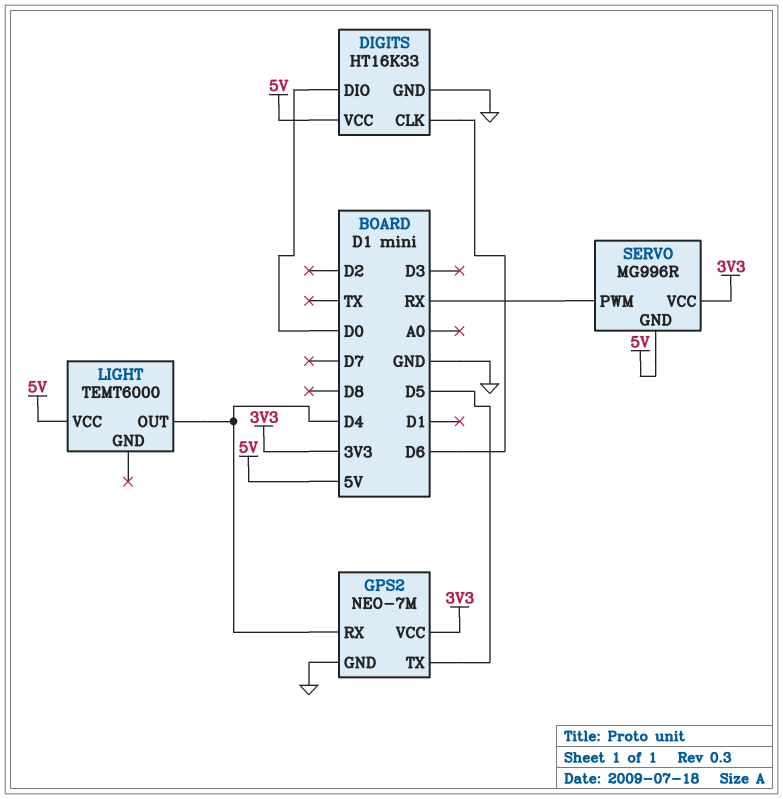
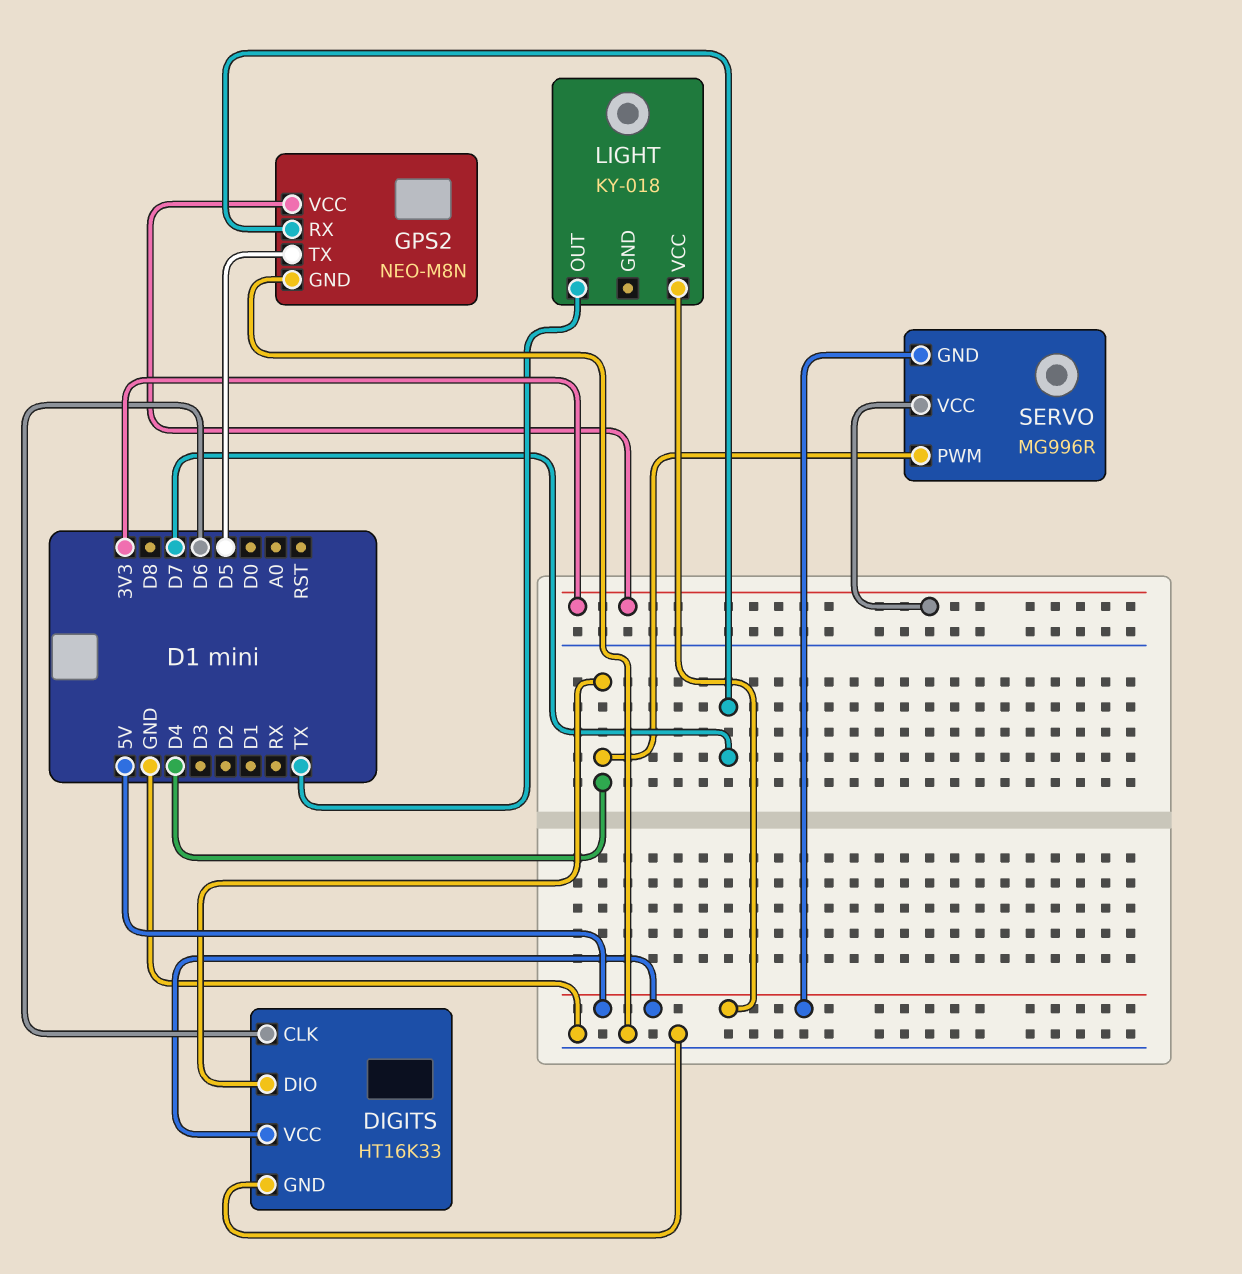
DIGITS pin DIO: D0 -> D4
GPS2: NEO-7M -> NEO-M8N
GPS2 pin RX: D4 -> D7
LIGHT: TEMT6000 -> KY-018
LIGHT pin OUT: D4 -> TX
SERVO pin PWM: RX -> D4

